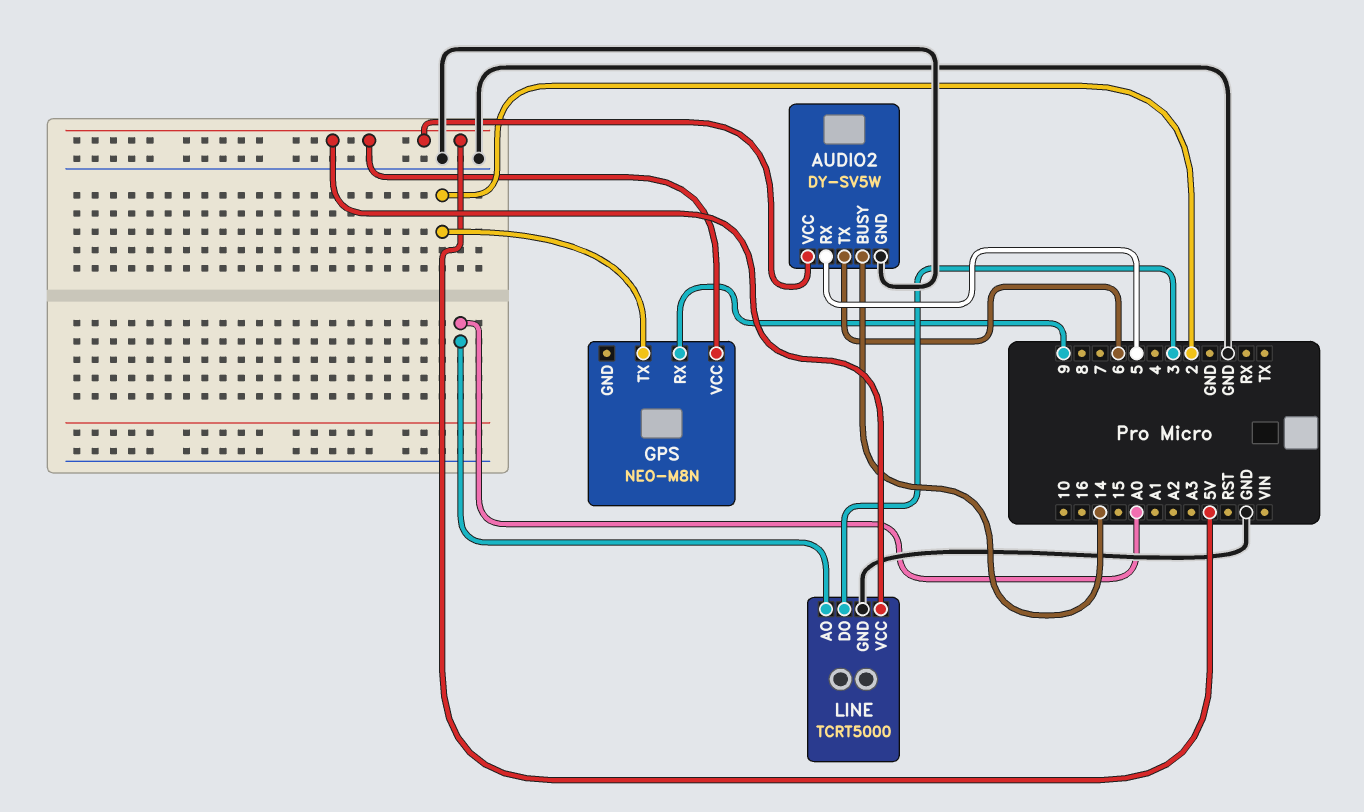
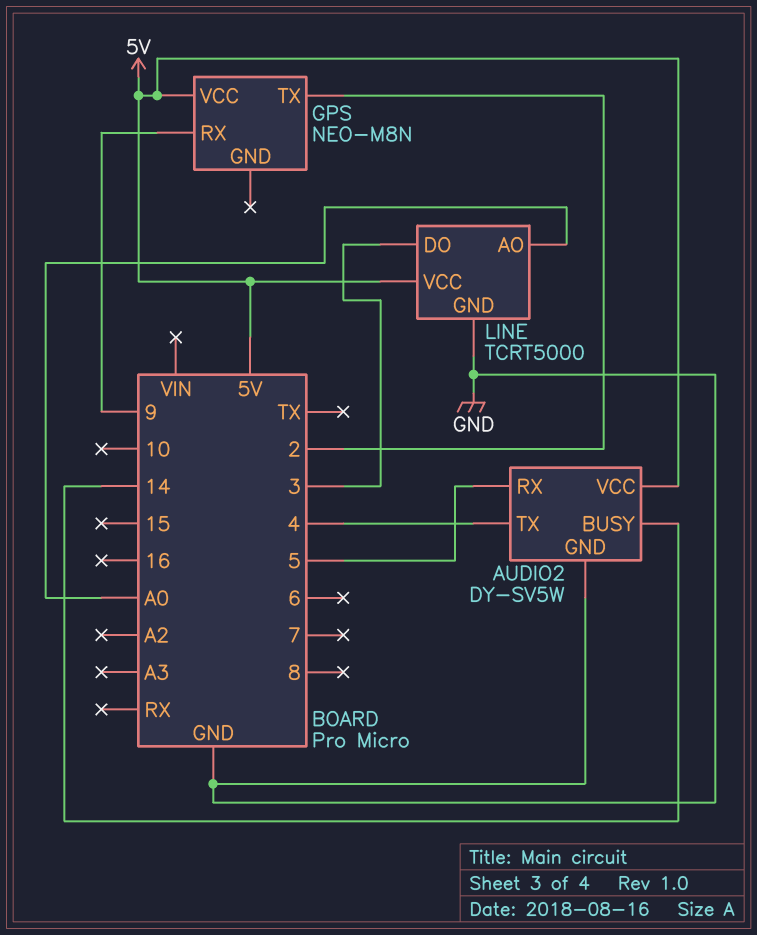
AUDIO2 pin TX: 6 -> 4

